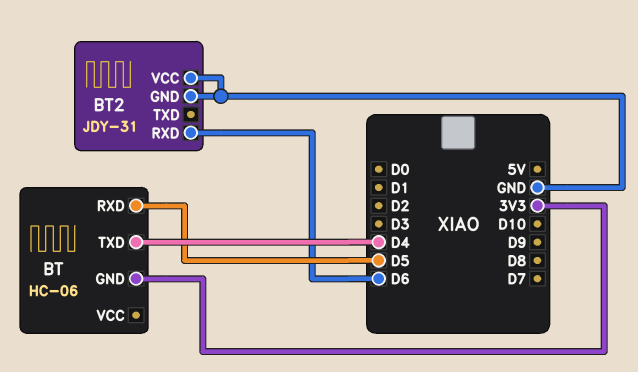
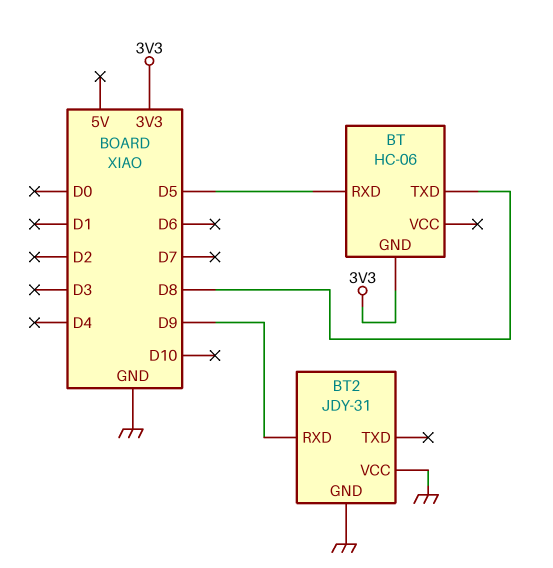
BT pin TXD: D4 -> D8
BT2 pin RXD: D6 -> D9

